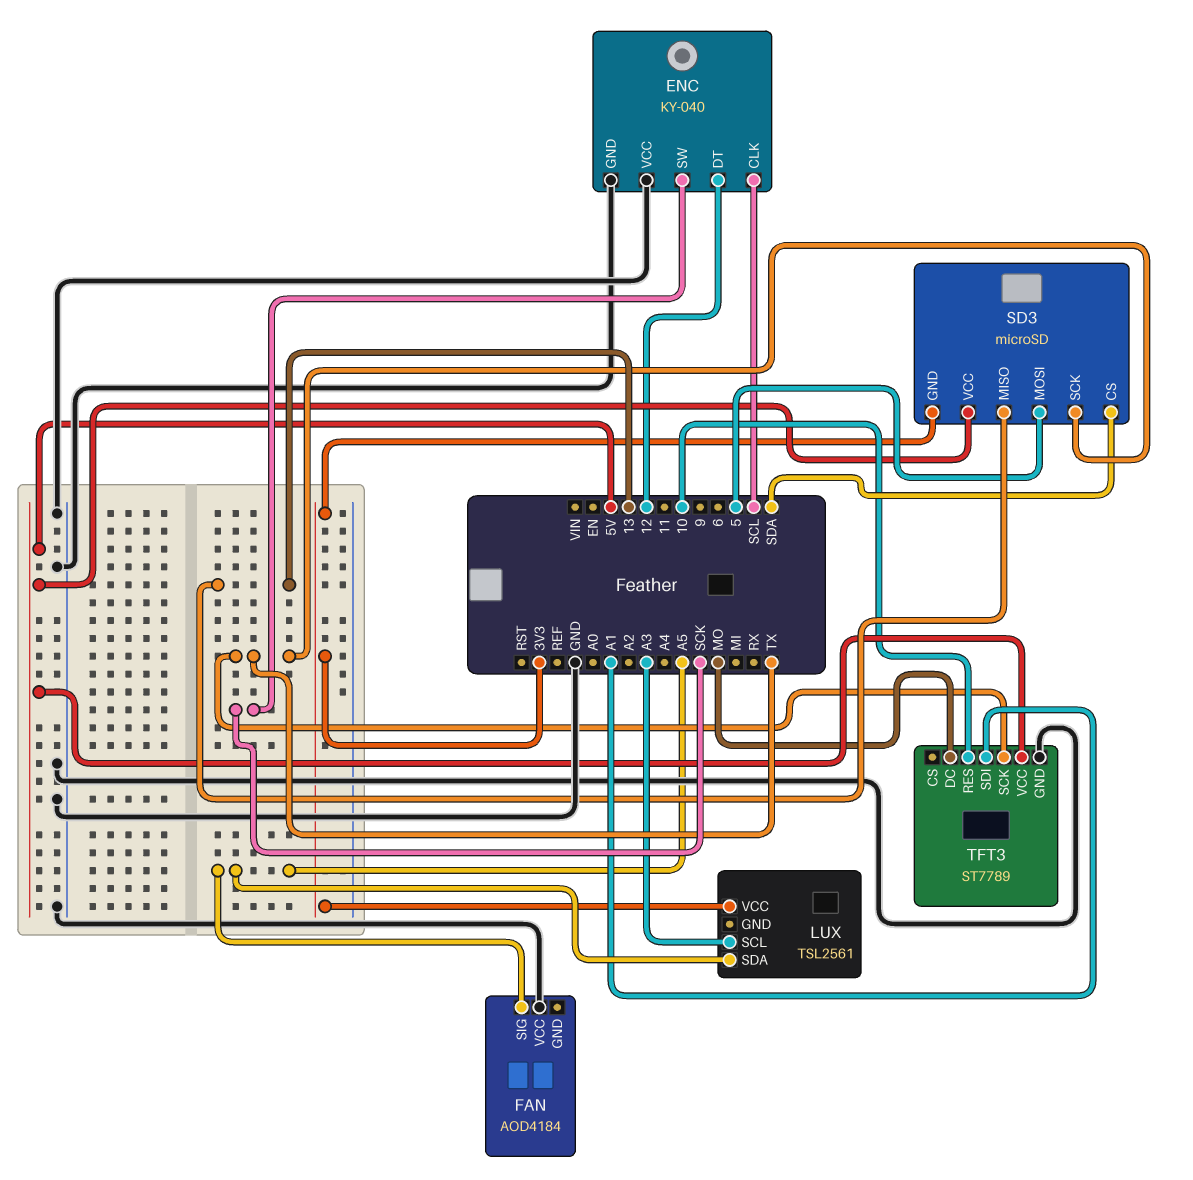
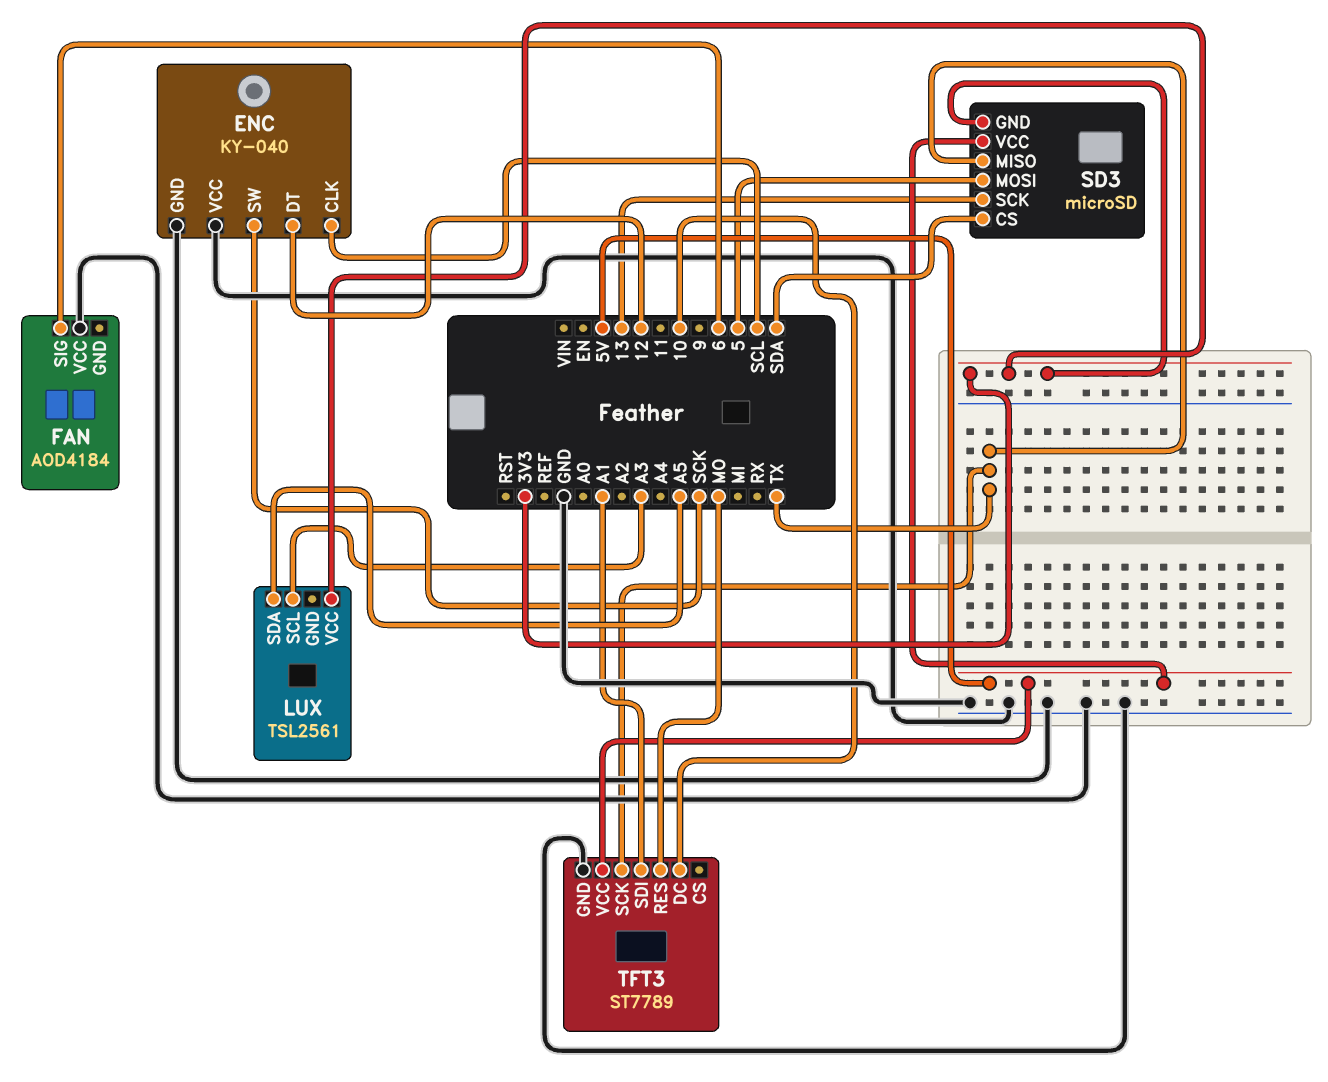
FAN pin SIG: A5 -> 6
SD3 pin MISO: 13 -> TX
SD3 pin SCK: TX -> 13
TFT3 pin DC: MO -> 10
TFT3 pin RES: 10 -> MO

